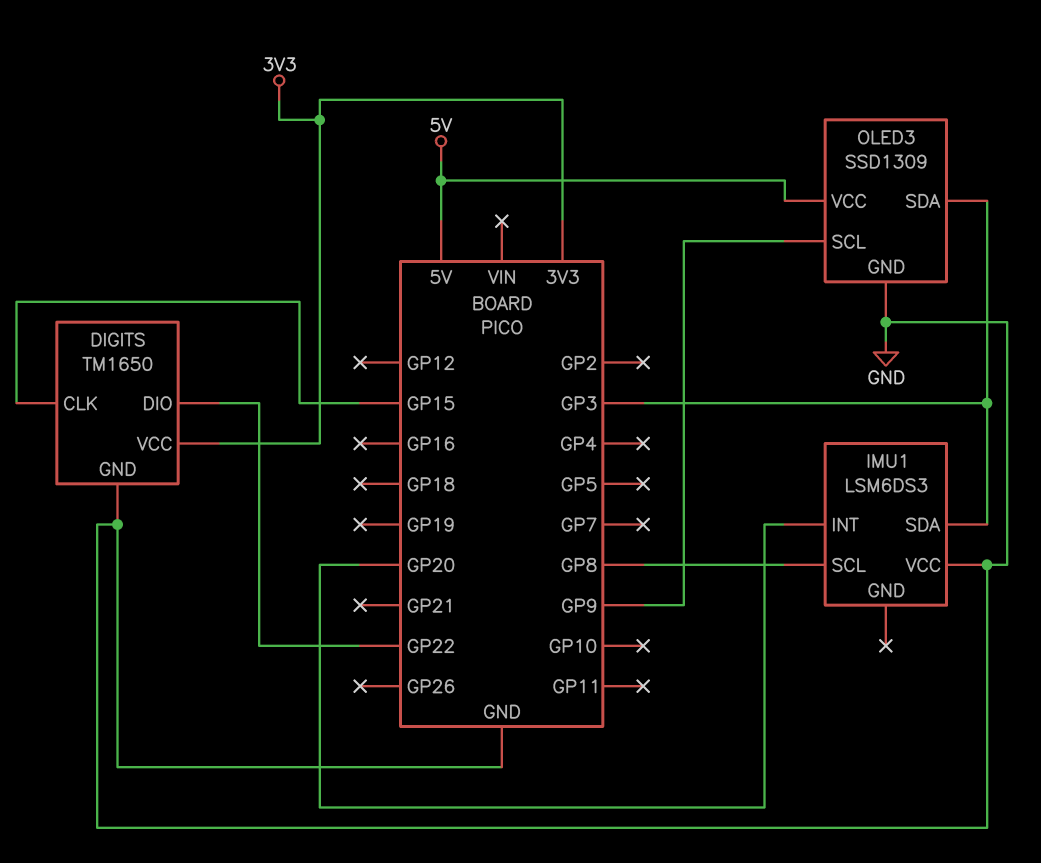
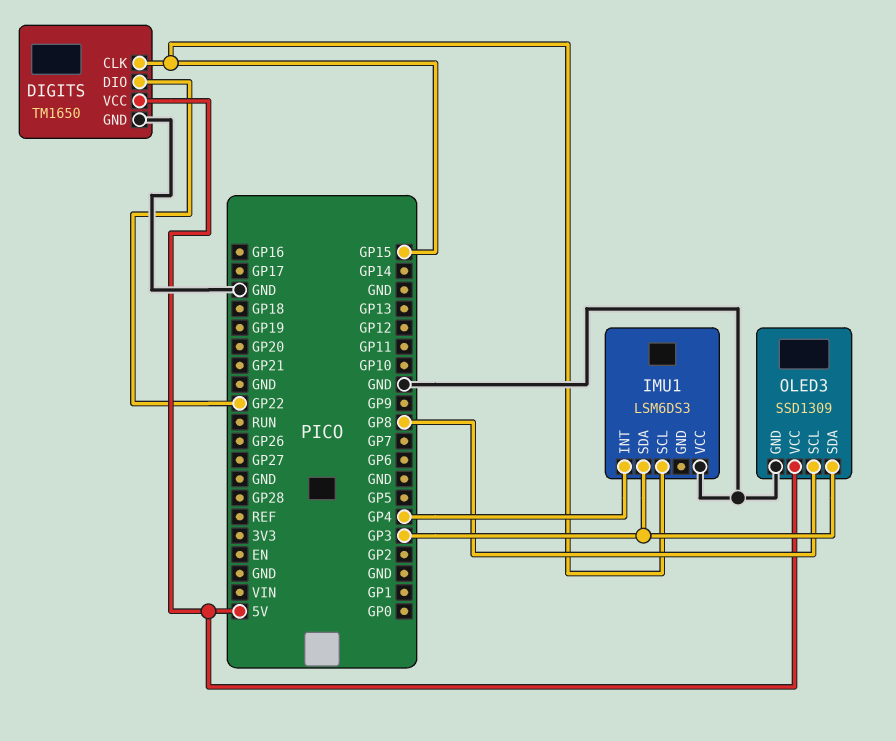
DIGITS pin VCC: 3V3 -> 5V
IMU1 pin INT: GP20 -> GP4
IMU1 pin SCL: GP8 -> GP15
OLED3 pin SCL: GP9 -> GP8

